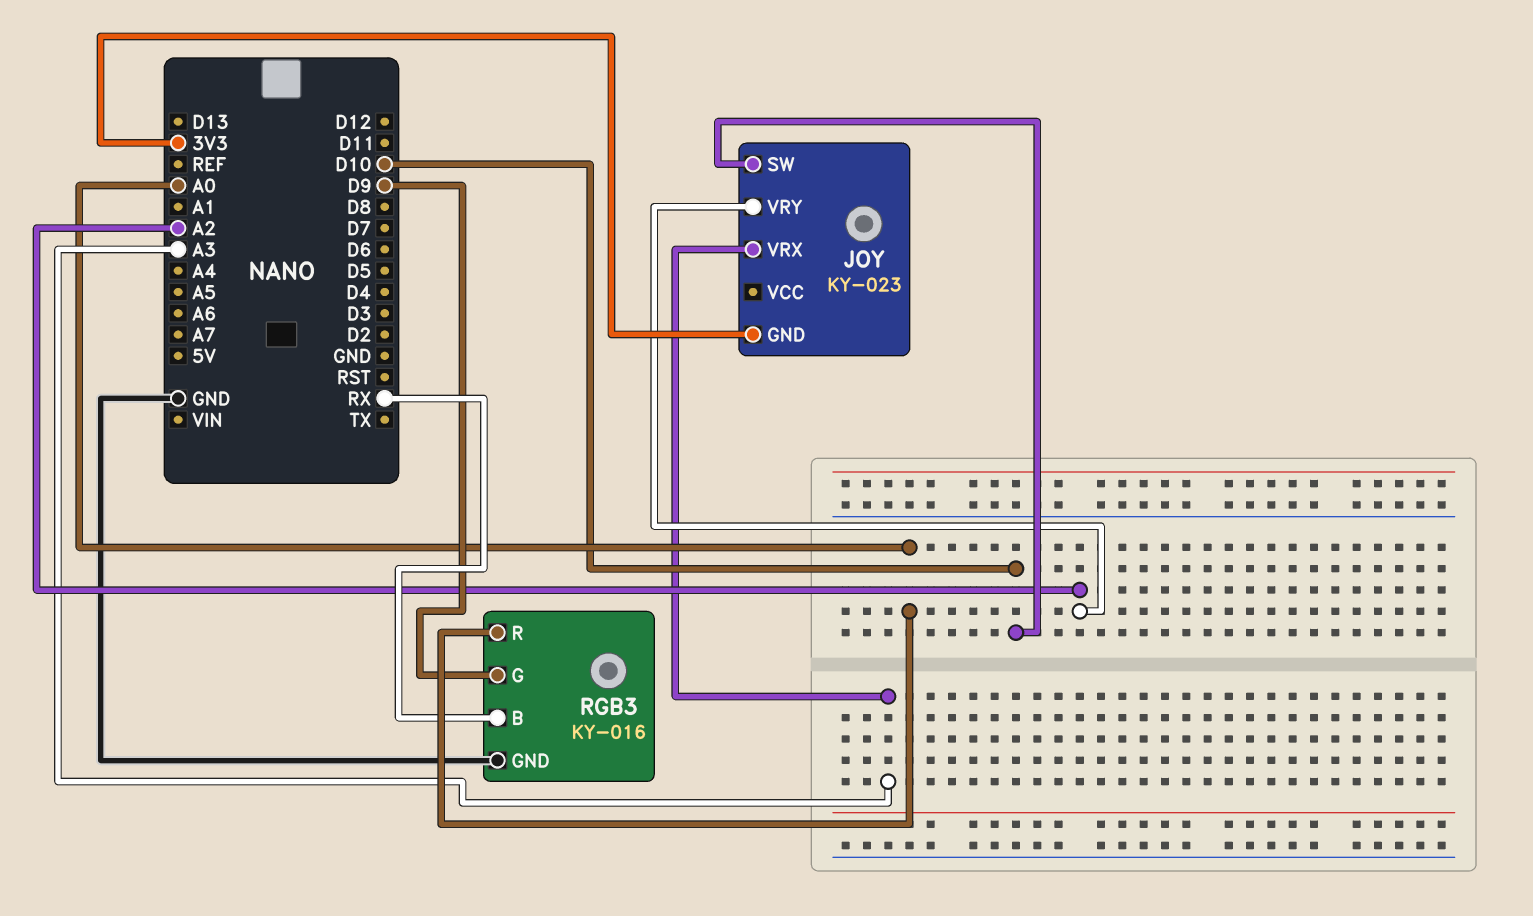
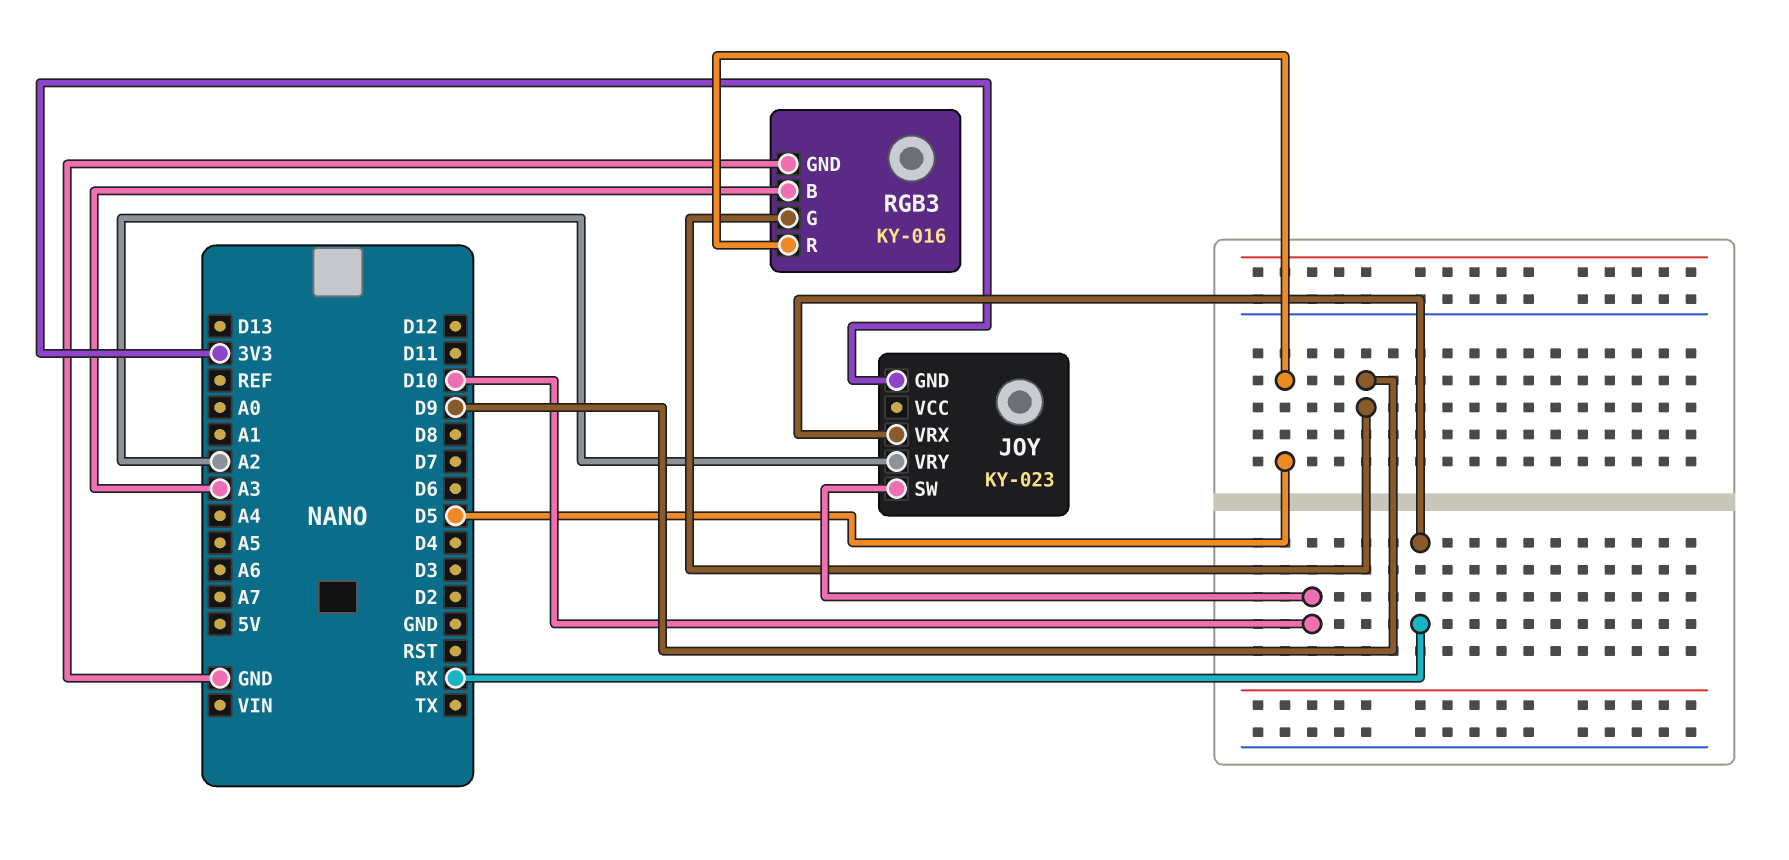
JOY pin VRX: A3 -> RX
RGB3 pin B: RX -> A3
RGB3 pin R: A0 -> D5

